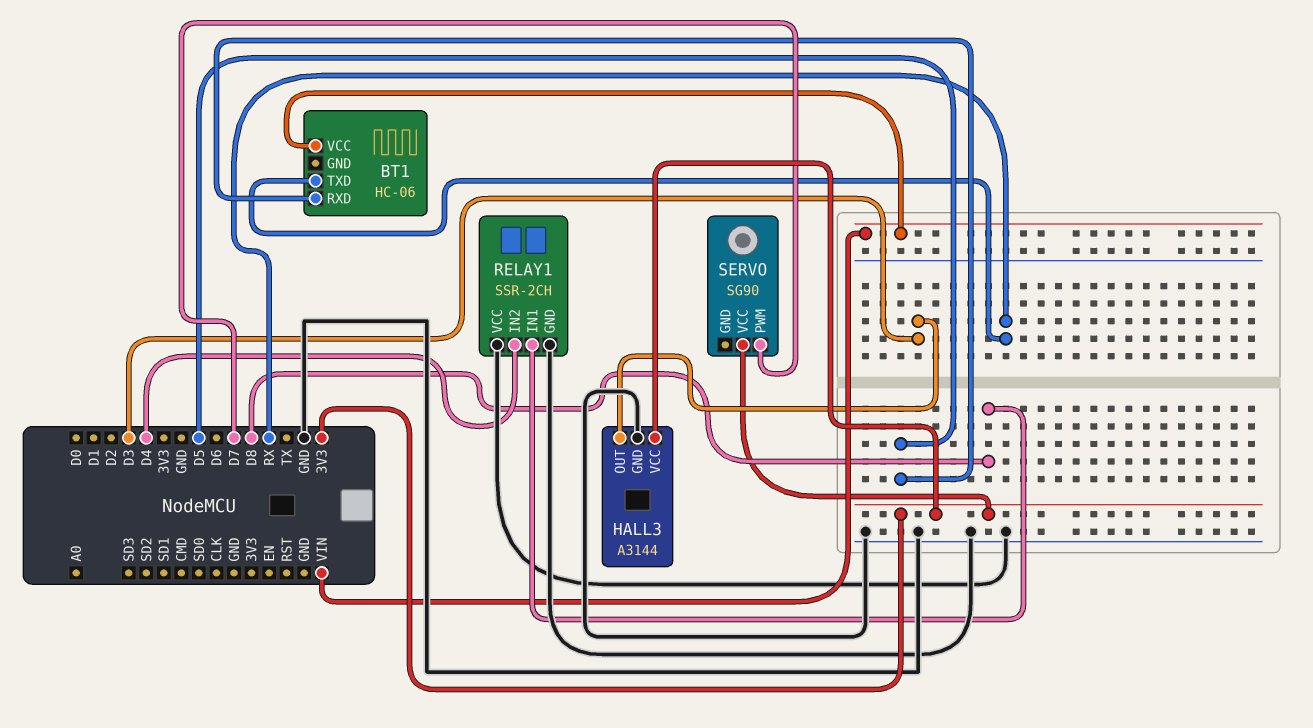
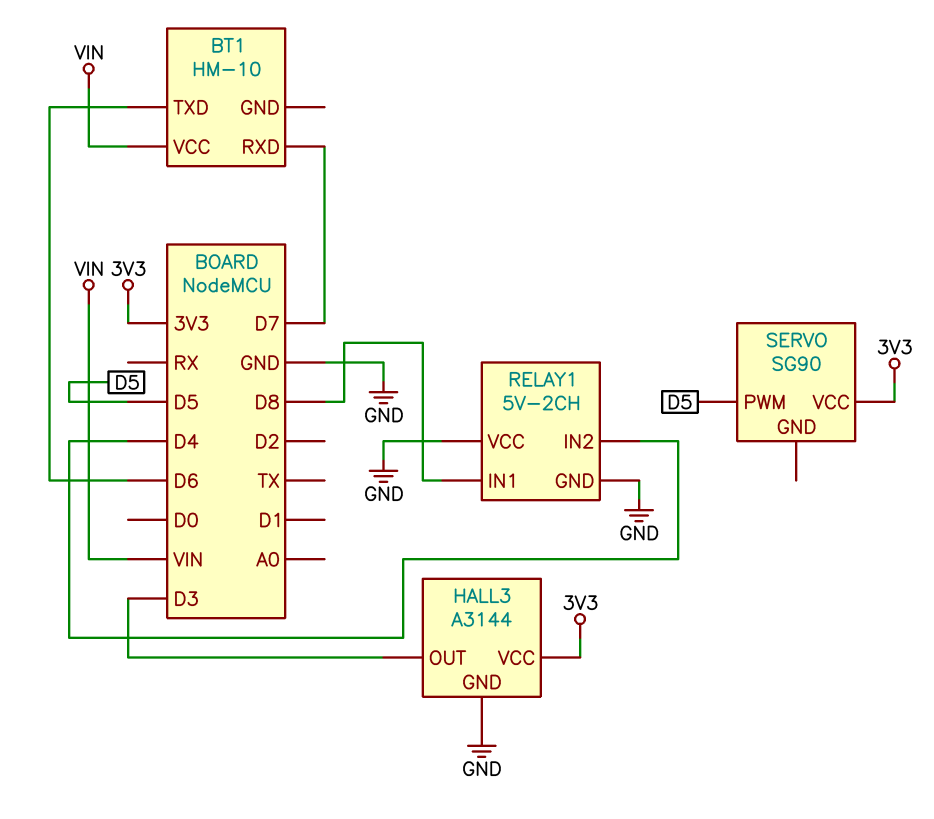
BT1: HC-06 -> HM-10
BT1 pin RXD: D5 -> D7
BT1 pin TXD: RX -> D6
RELAY1: SSR-2CH -> 5V-2CH
SERVO pin PWM: D7 -> D5

